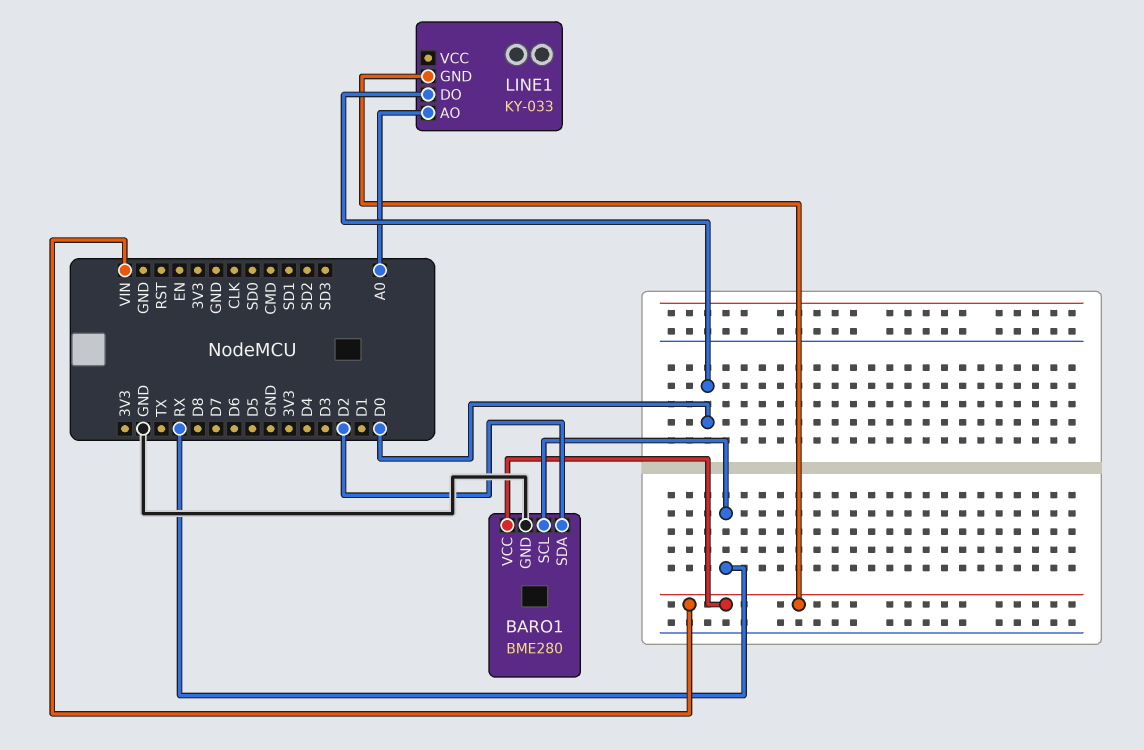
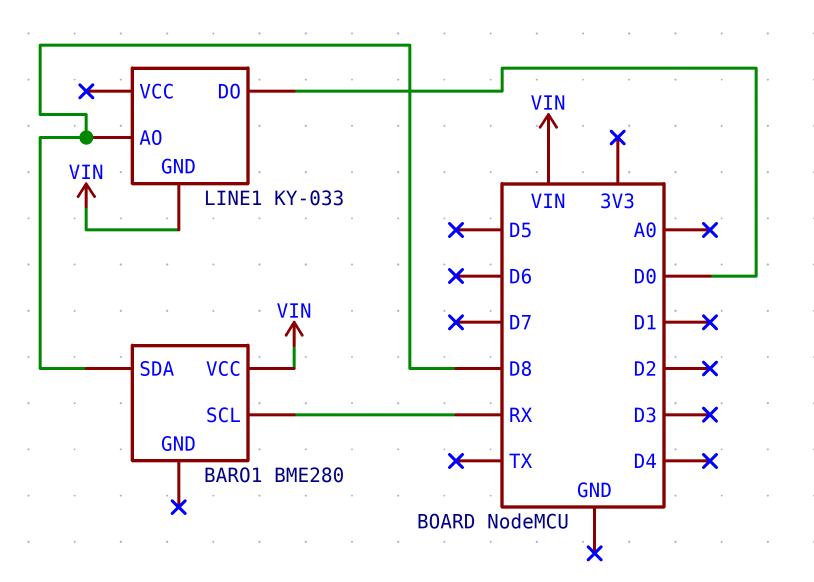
BARO1 pin GND: GND -> none
BARO1 pin SDA: D2 -> D8
LINE1 pin AO: A0 -> D8

